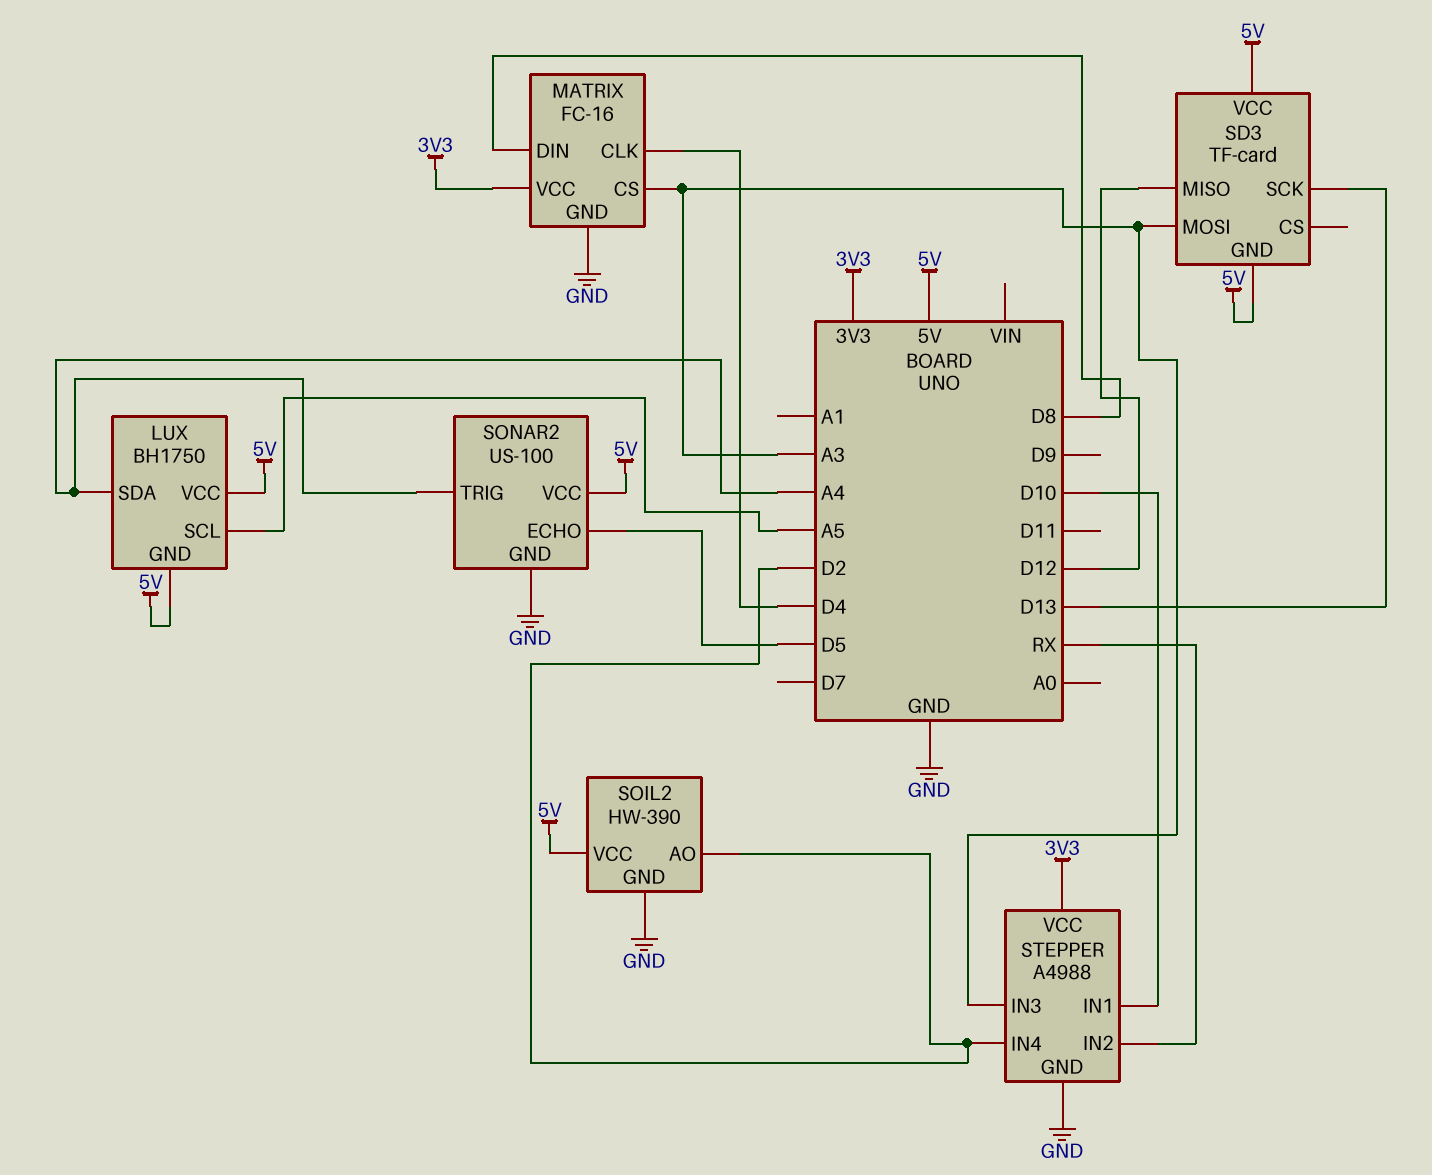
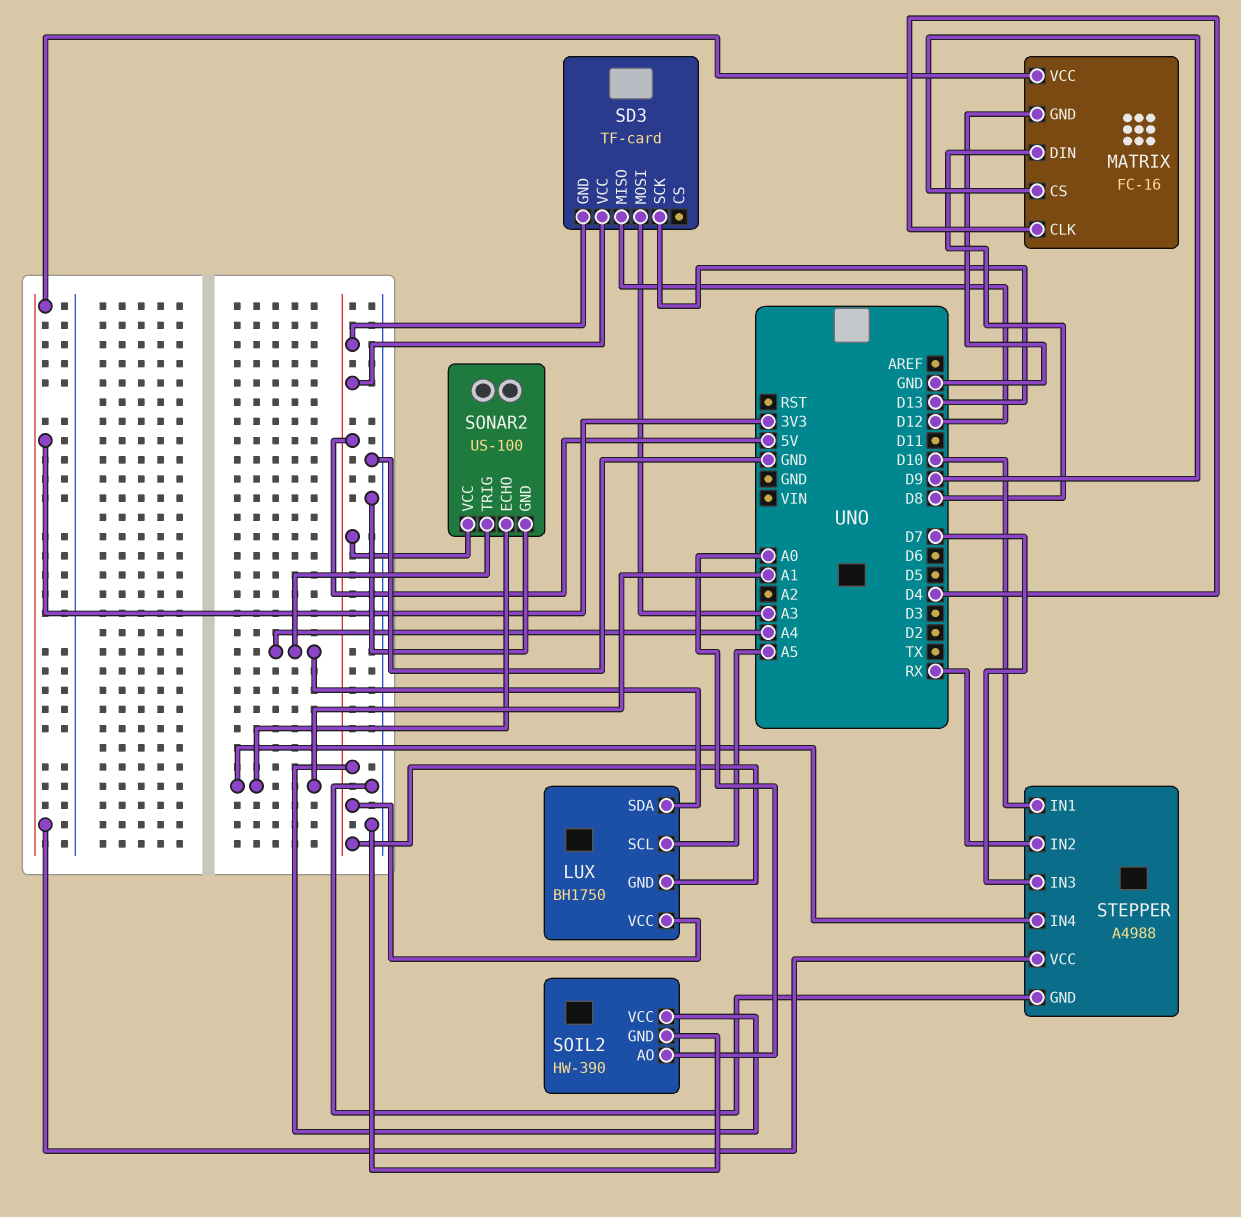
MATRIX pin CS: A3 -> D9
SOIL2 pin AO: D2 -> A0
SONAR2 pin ECHO: D5 -> A1
STEPPER pin IN3: A3 -> D7
STEPPER pin IN4: D2 -> A1

